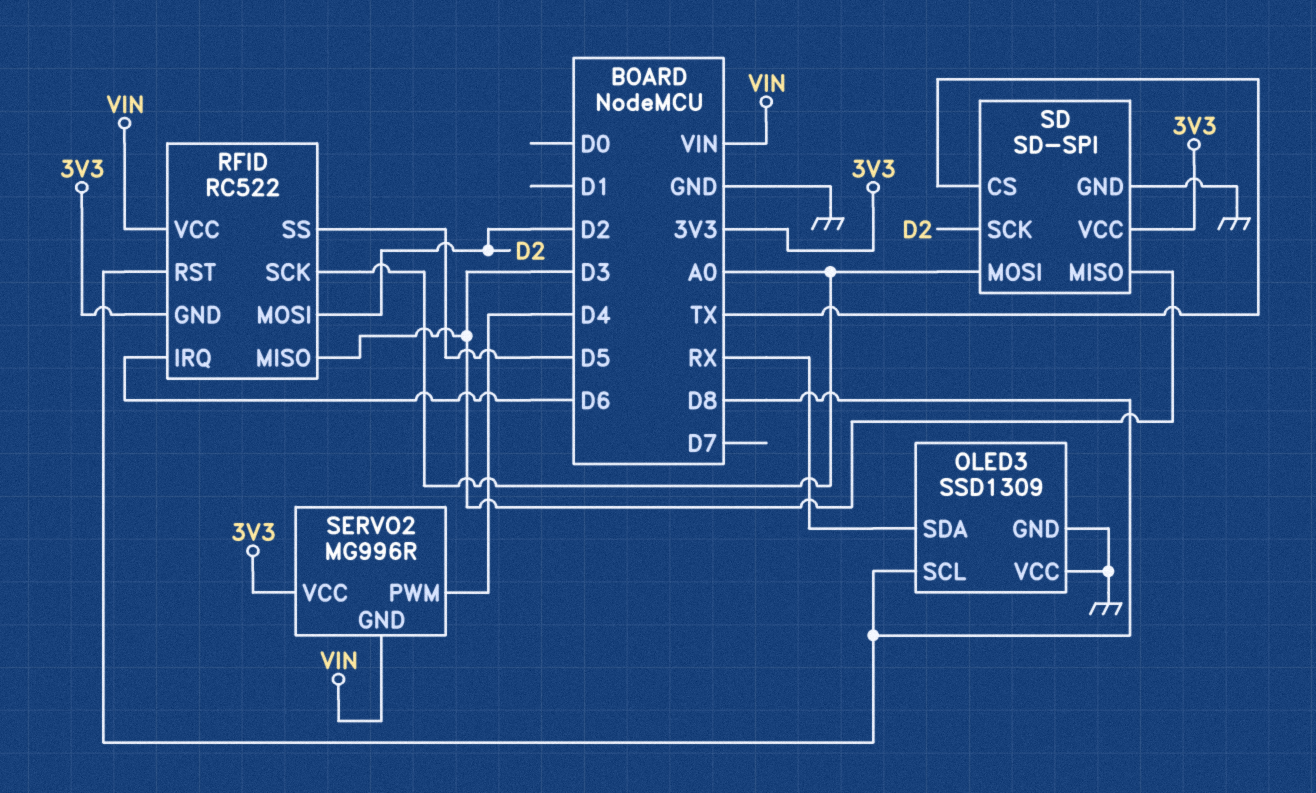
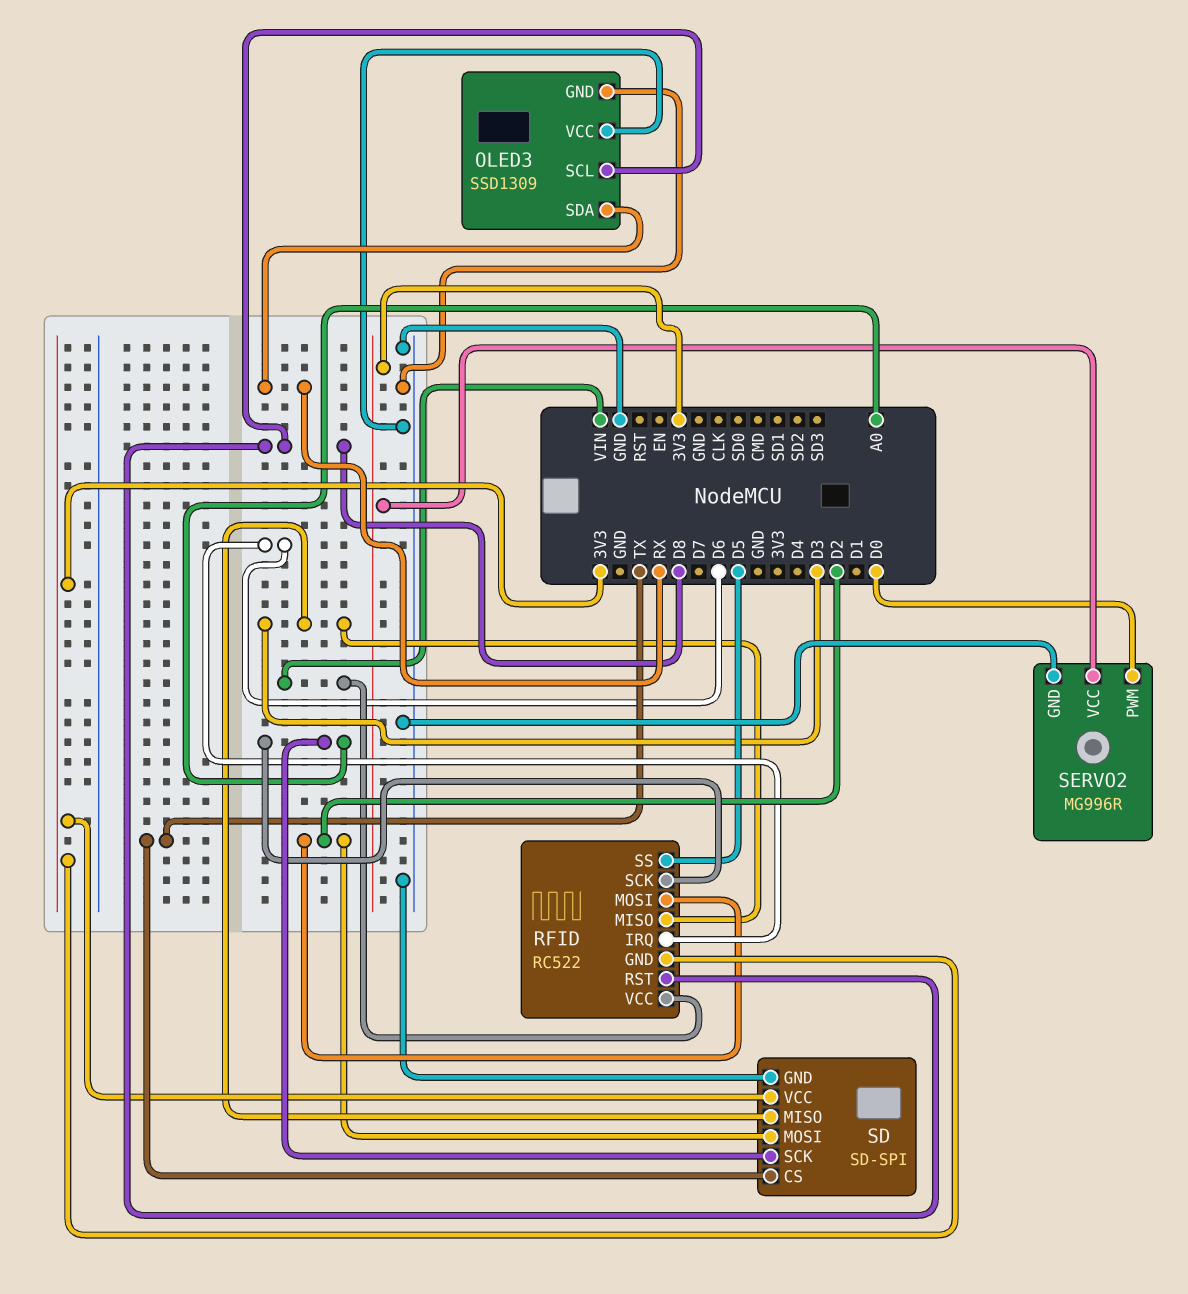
SD pin MOSI: A0 -> D2
SD pin SCK: D2 -> A0
SERVO2 pin GND: VIN -> GND
SERVO2 pin PWM: D4 -> D0

